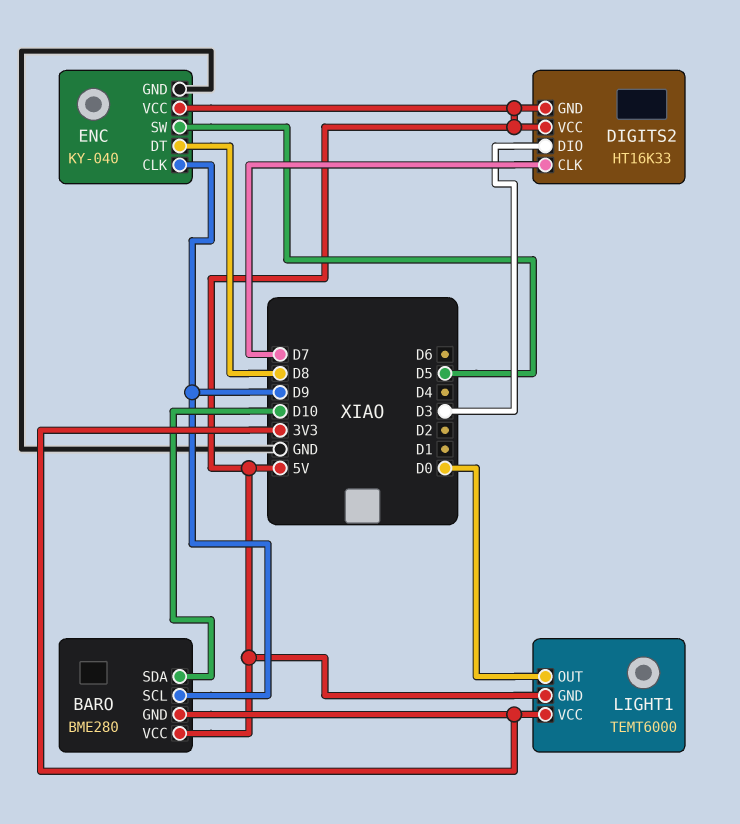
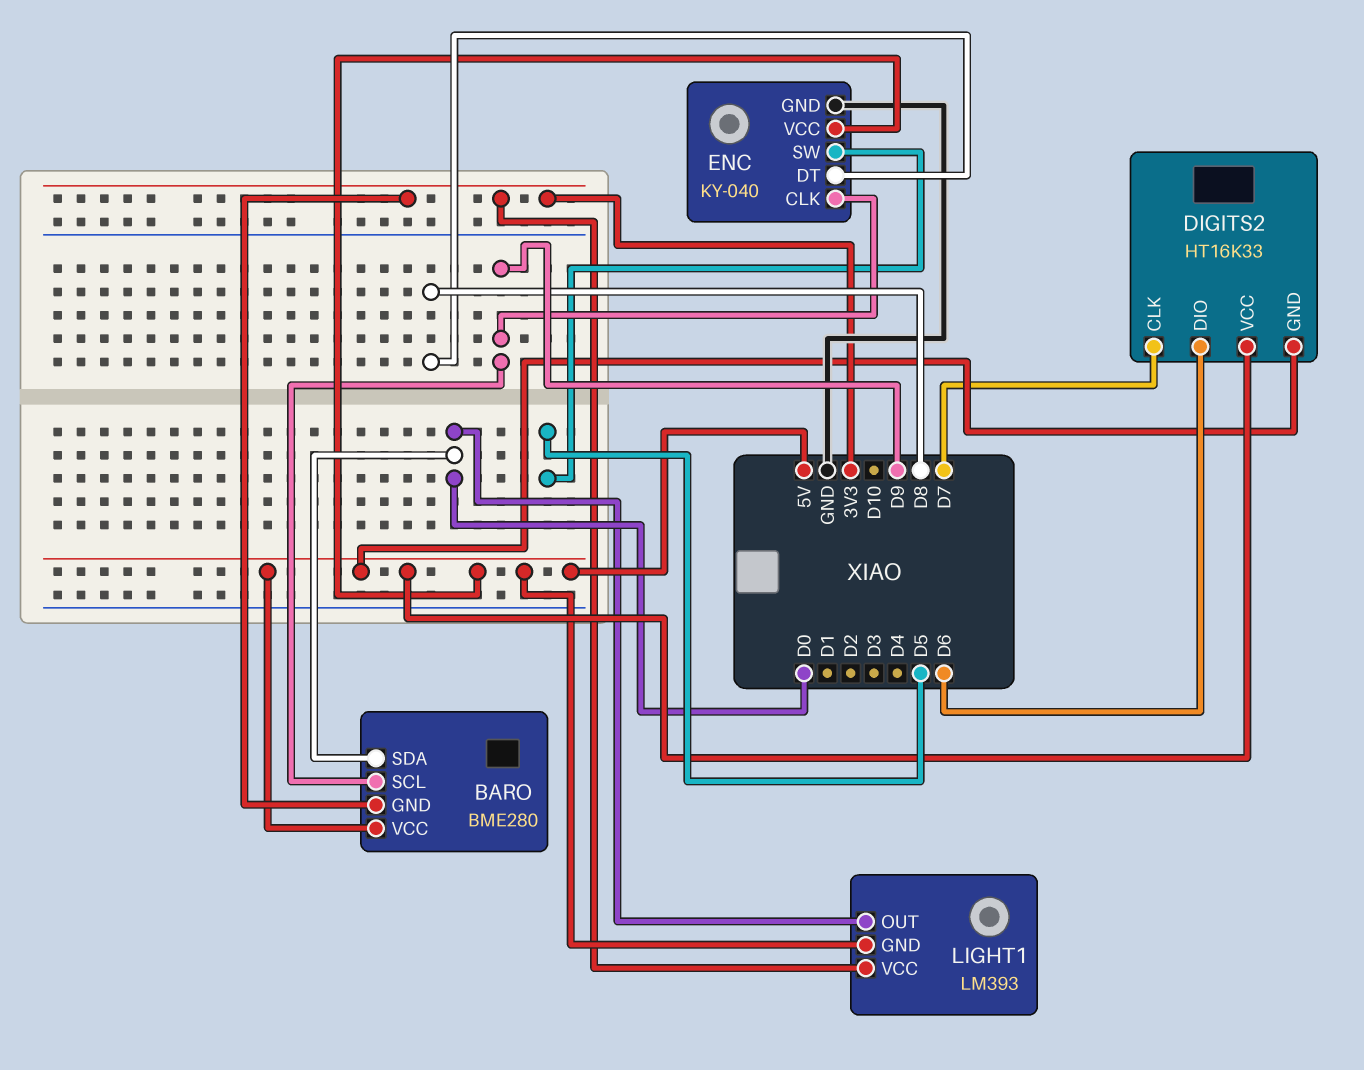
BARO pin SDA: D10 -> D0
DIGITS2 pin DIO: D3 -> D6
LIGHT1: TEMT6000 -> LM393

